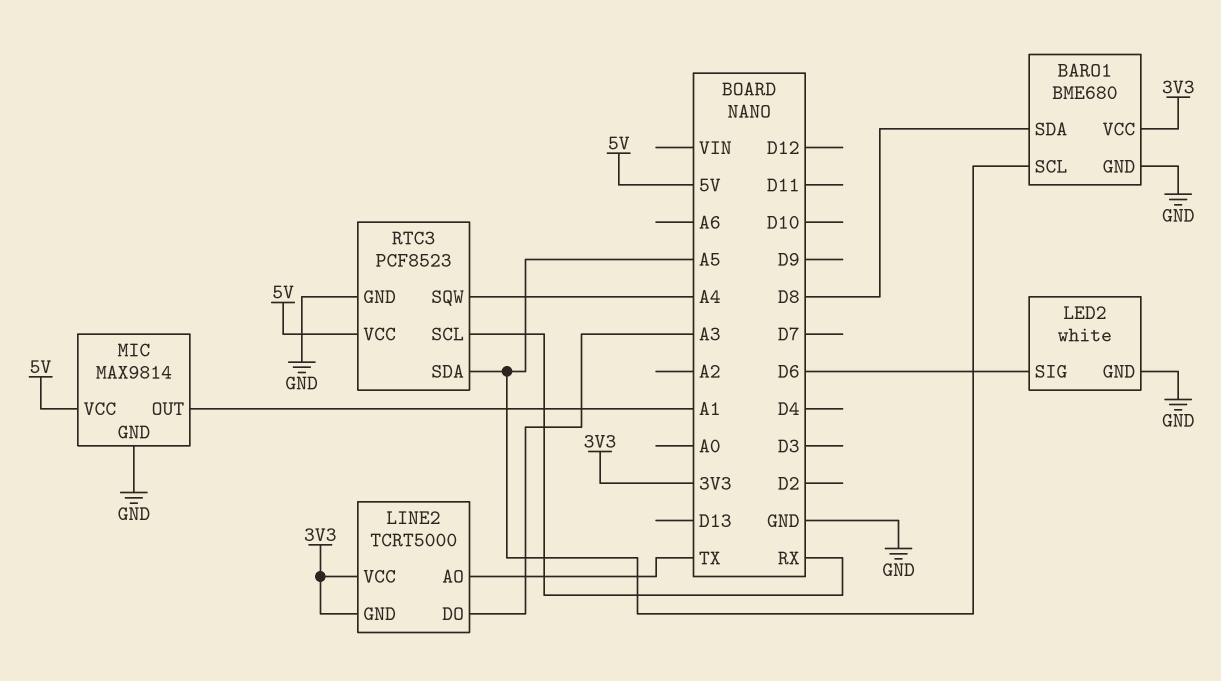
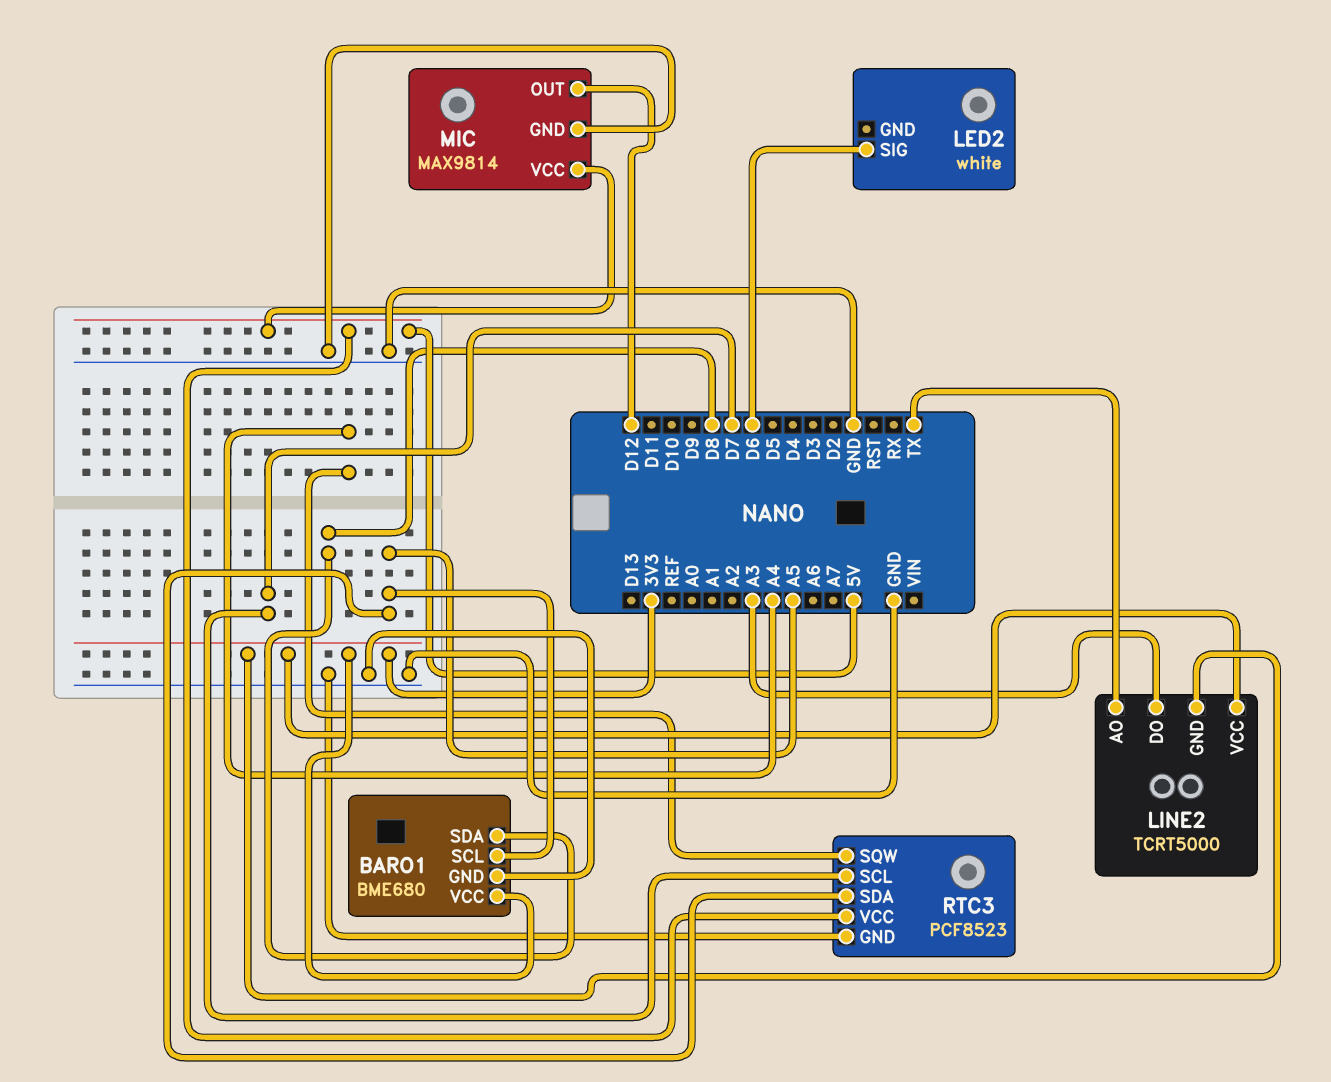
LED2 pin GND: GND -> none
MIC pin OUT: A1 -> D12
RTC3 pin SCL: RX -> D7

